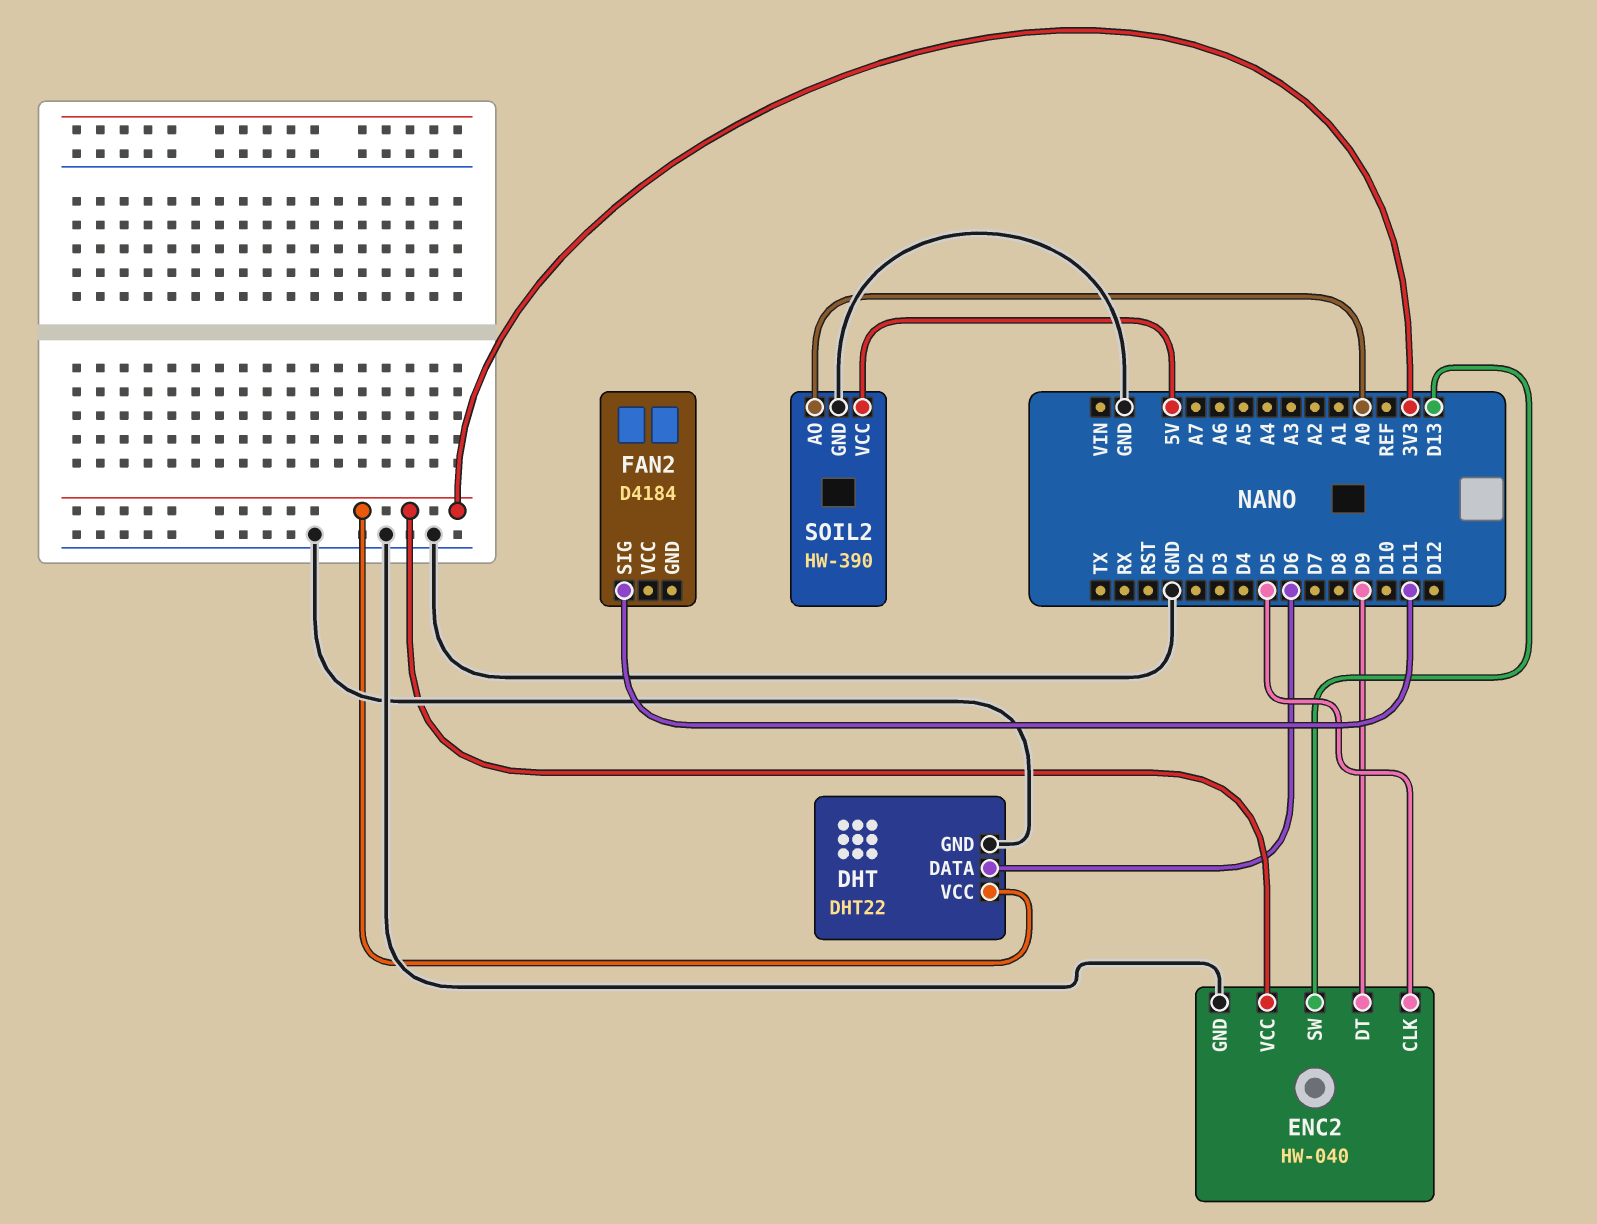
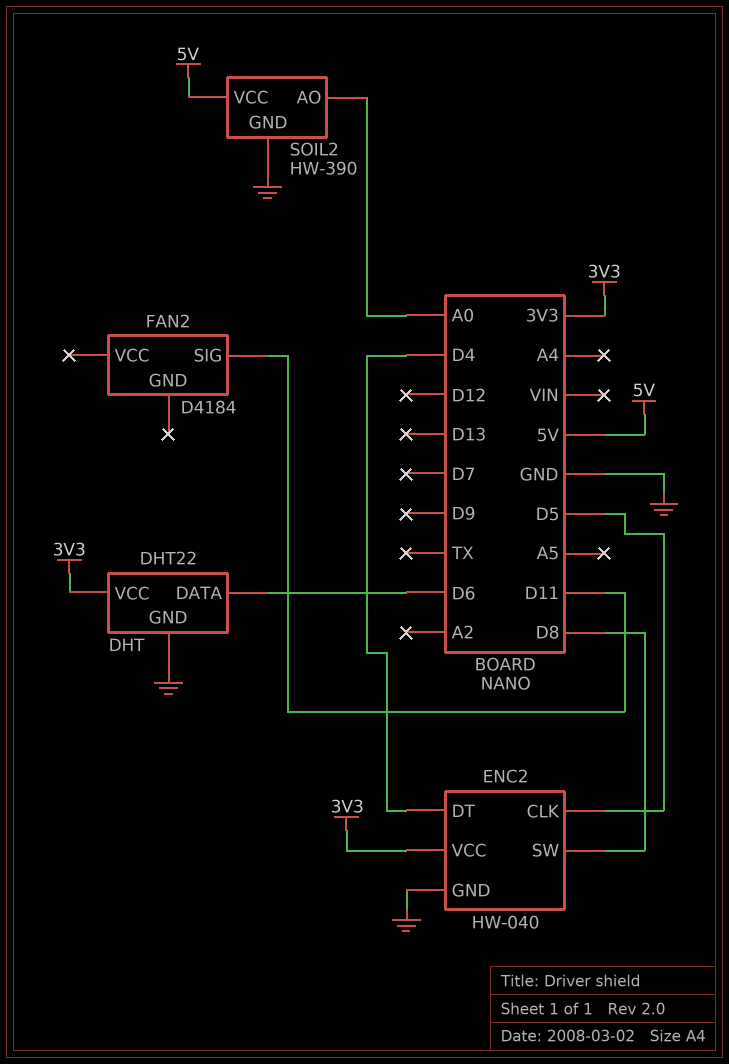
ENC2 pin DT: D9 -> D4
ENC2 pin SW: D13 -> D8

